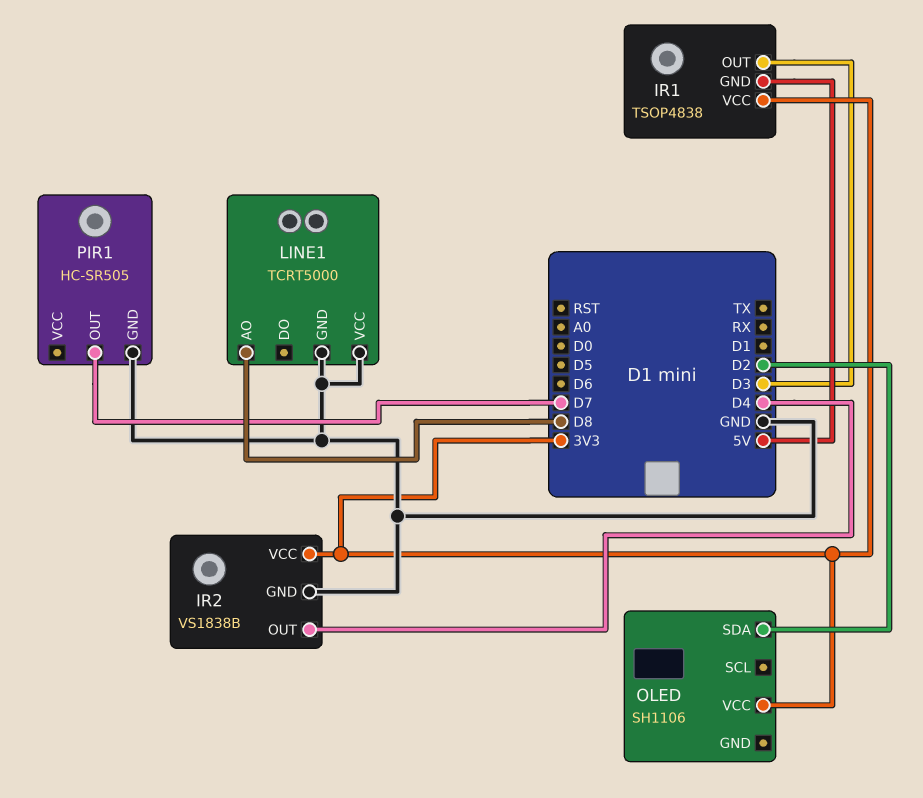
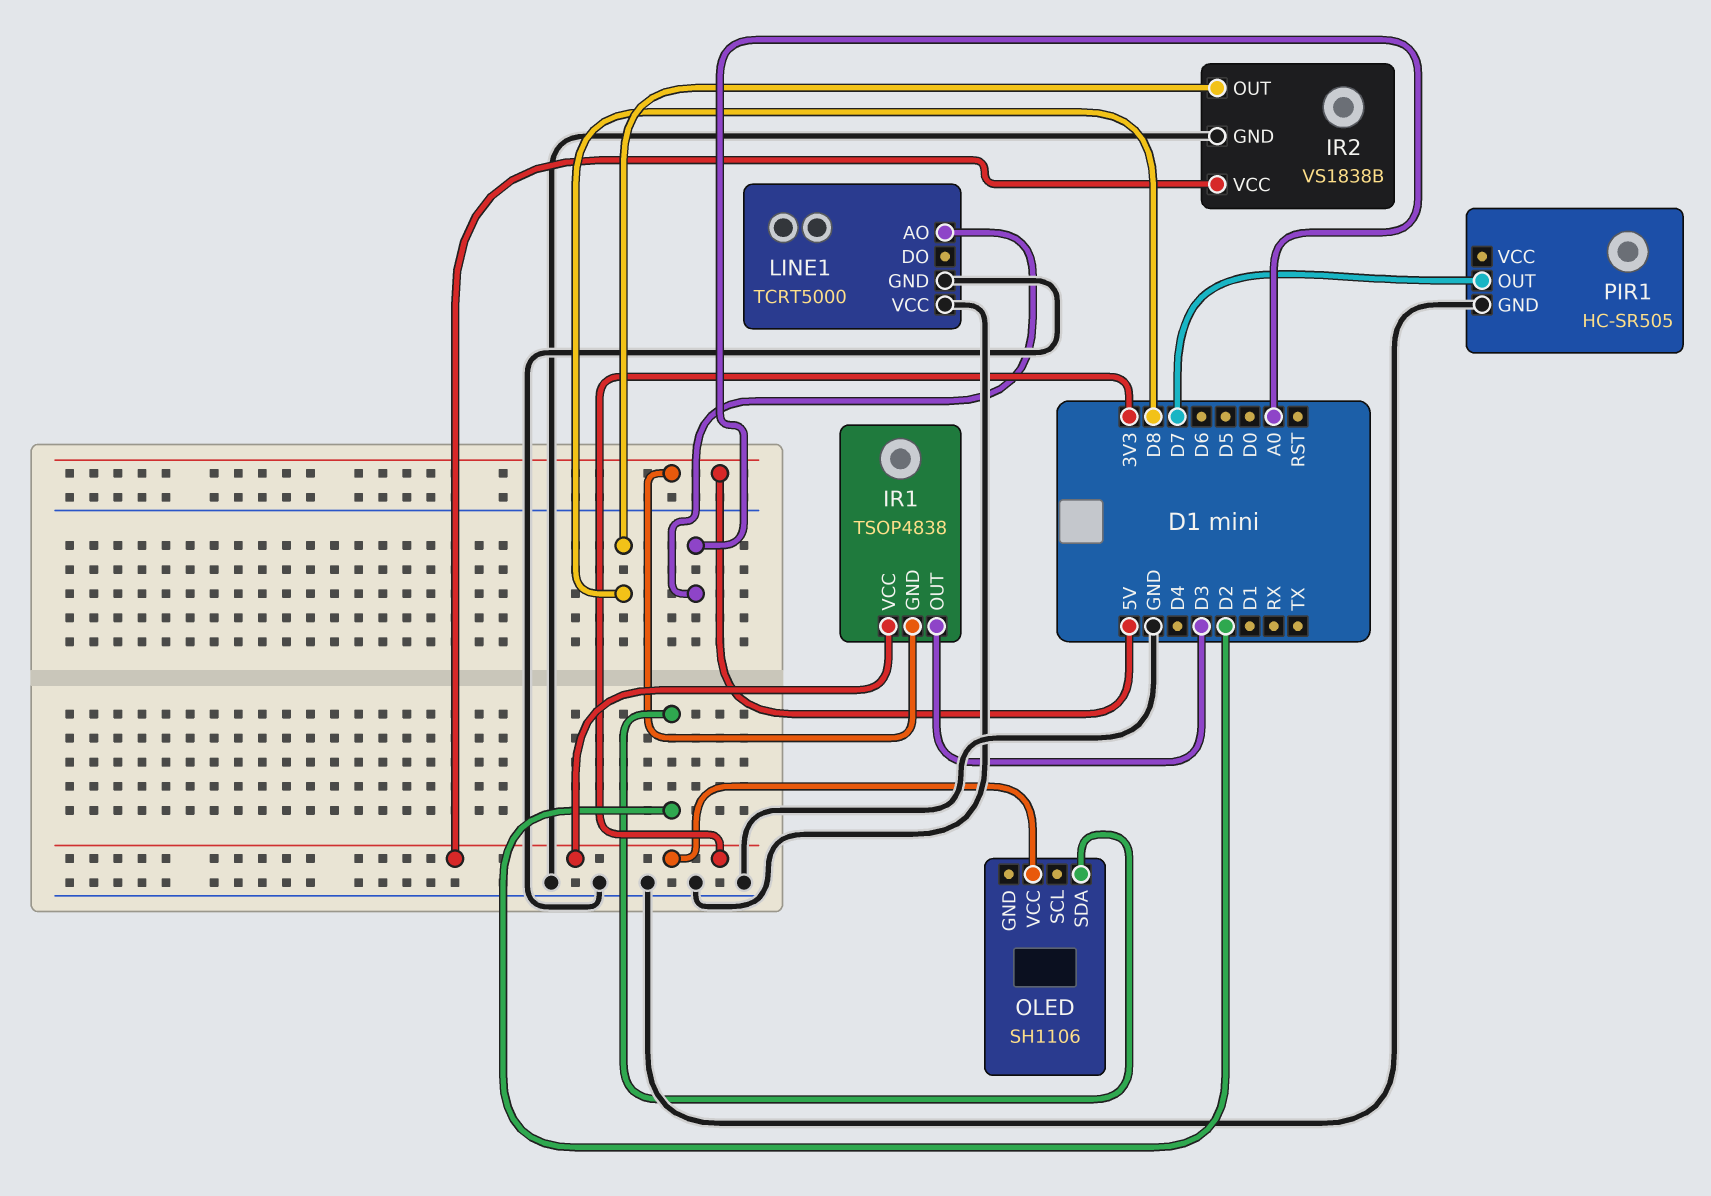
IR2 pin OUT: D4 -> D8
LINE1 pin AO: D8 -> A0

